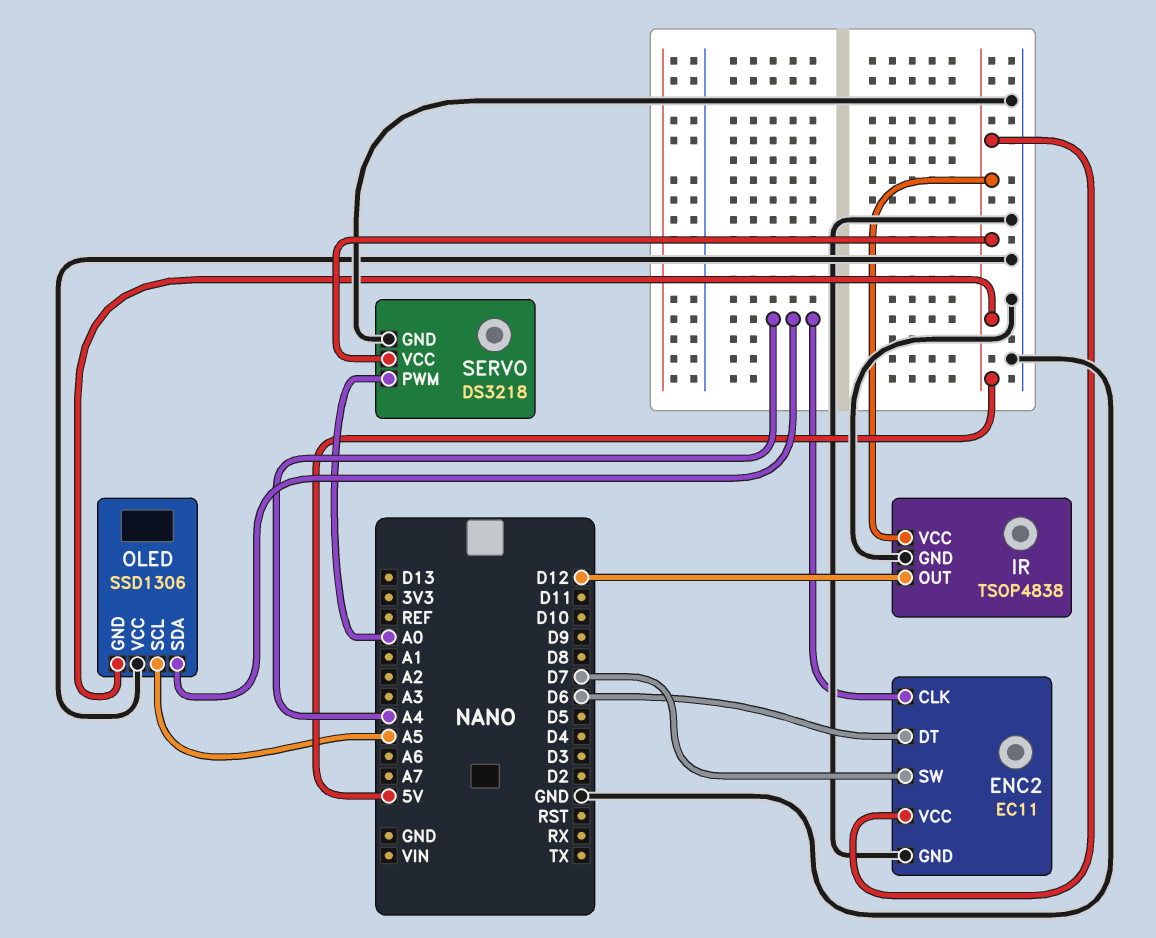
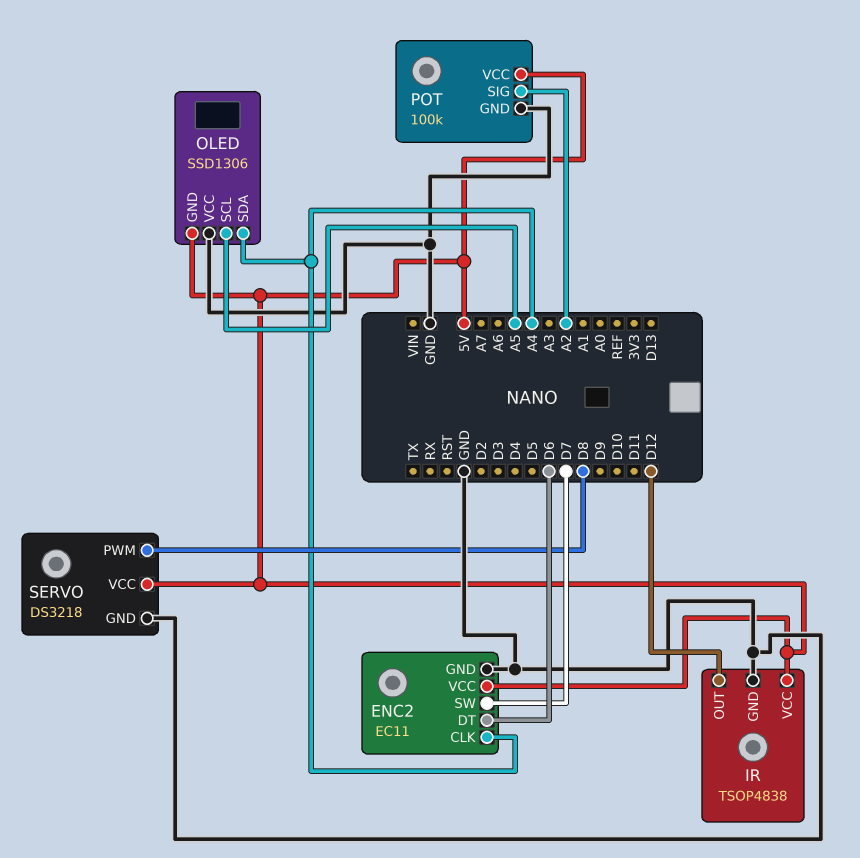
POT: none -> 100k
POT pin GND: none -> GND
POT pin SIG: none -> A2
POT pin VCC: none -> 5V
SERVO pin PWM: A0 -> D8

